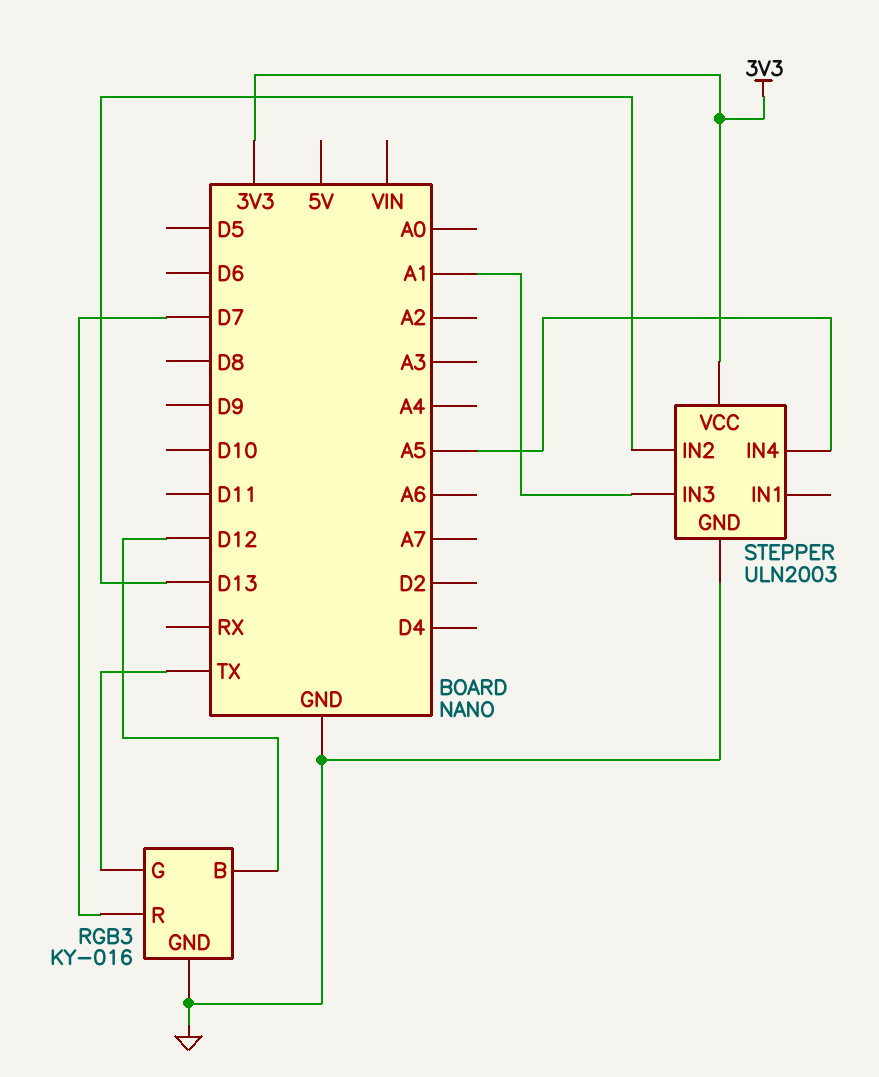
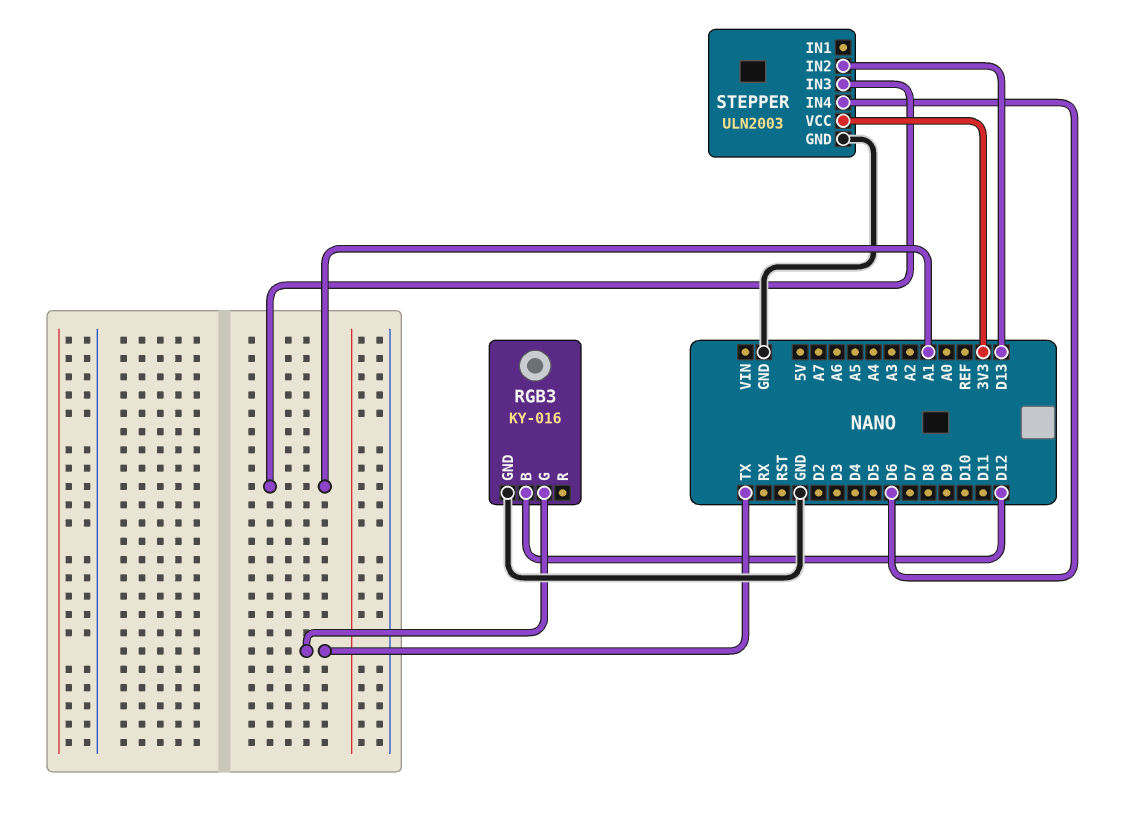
RGB3 pin R: D7 -> none
STEPPER pin IN4: A5 -> D6

